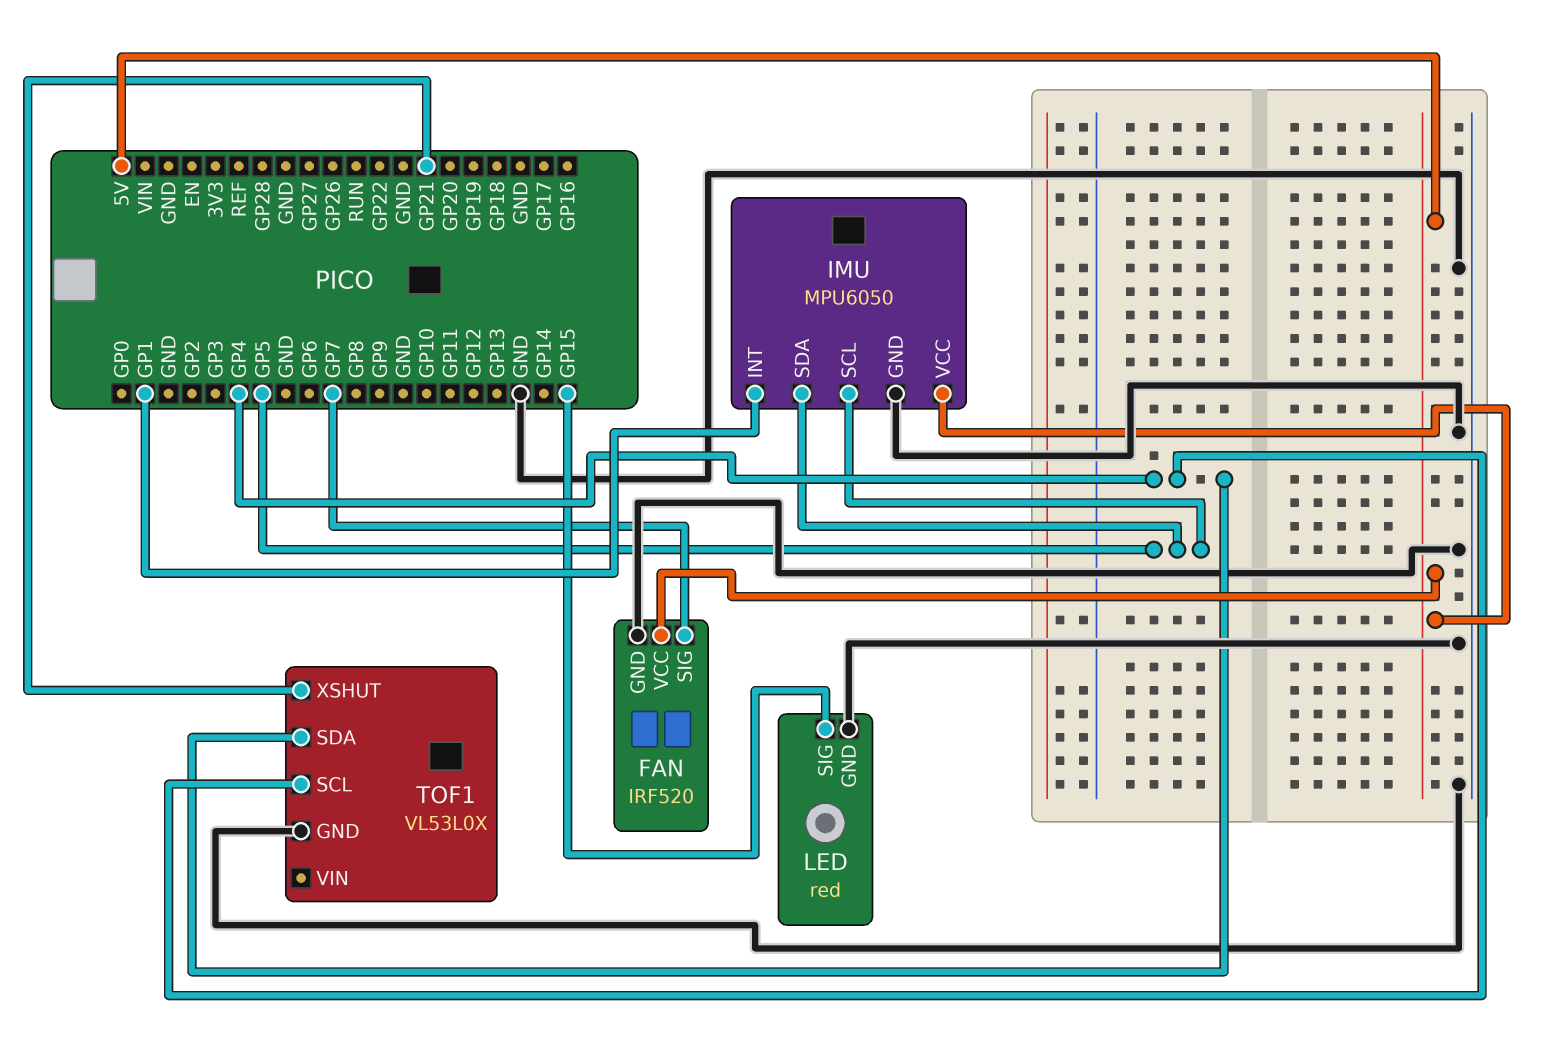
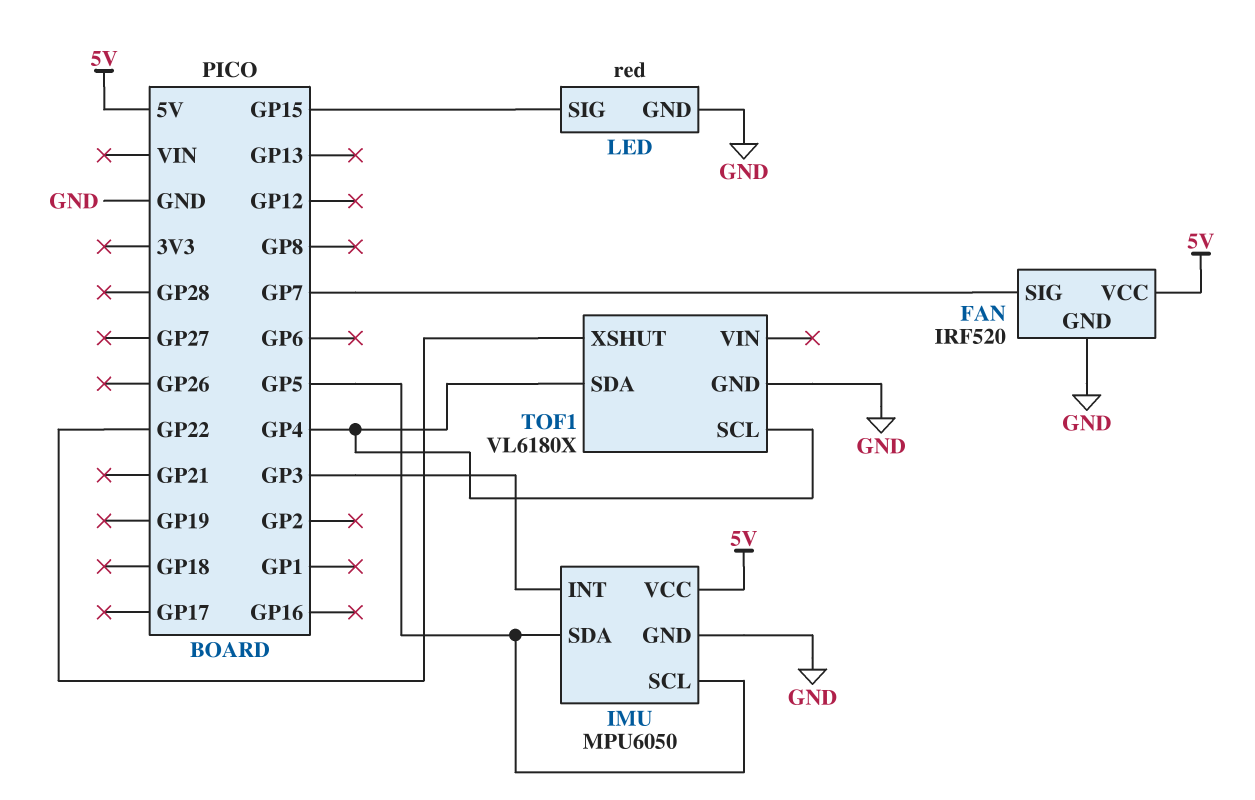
IMU pin INT: GP1 -> GP3
TOF1: VL53L0X -> VL6180X
TOF1 pin XSHUT: GP21 -> GP22

